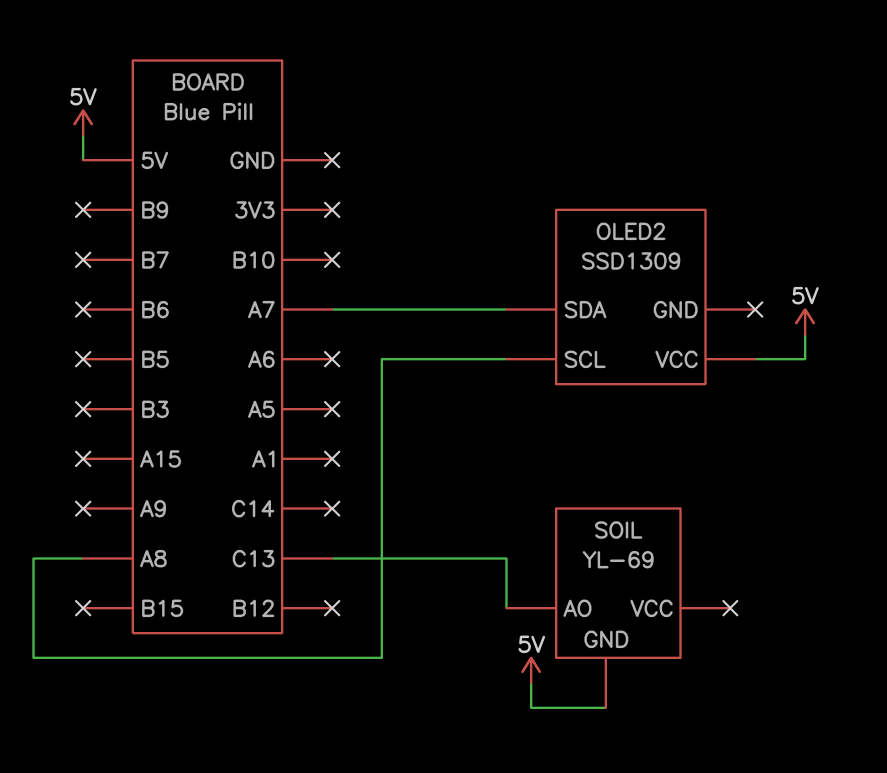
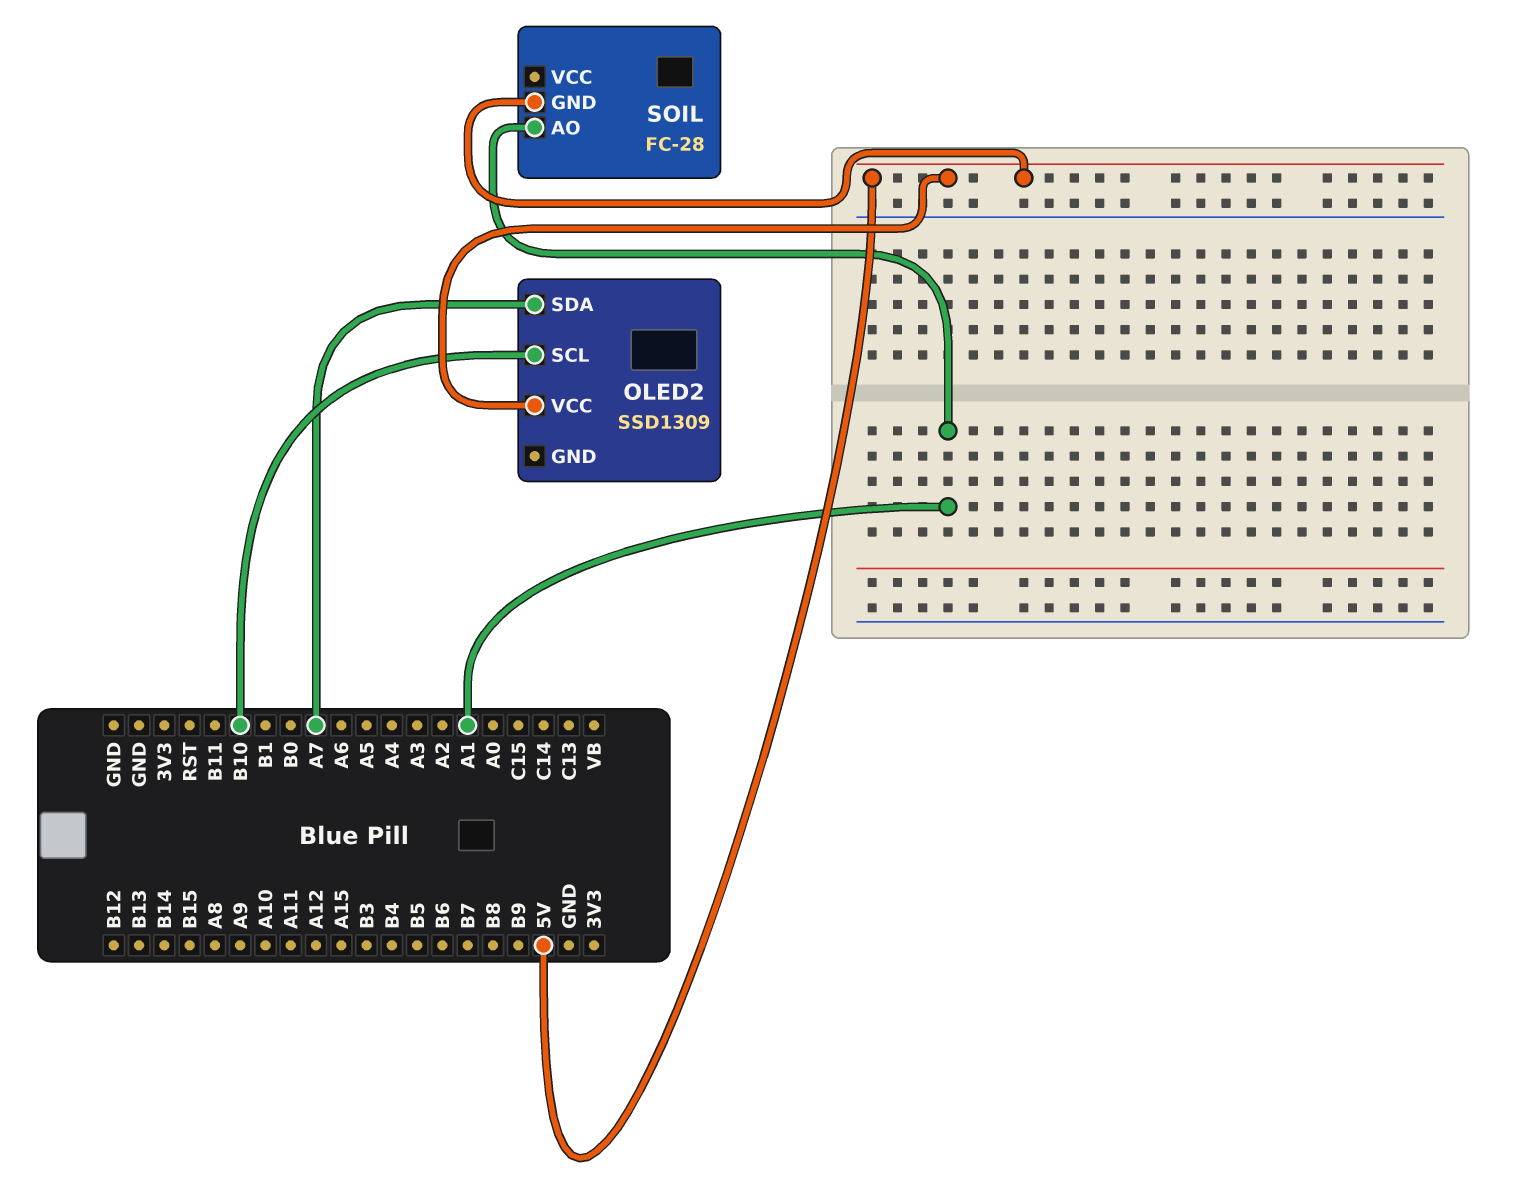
OLED2 pin SCL: A8 -> B10
SOIL: YL-69 -> FC-28
SOIL pin AO: C13 -> A1

